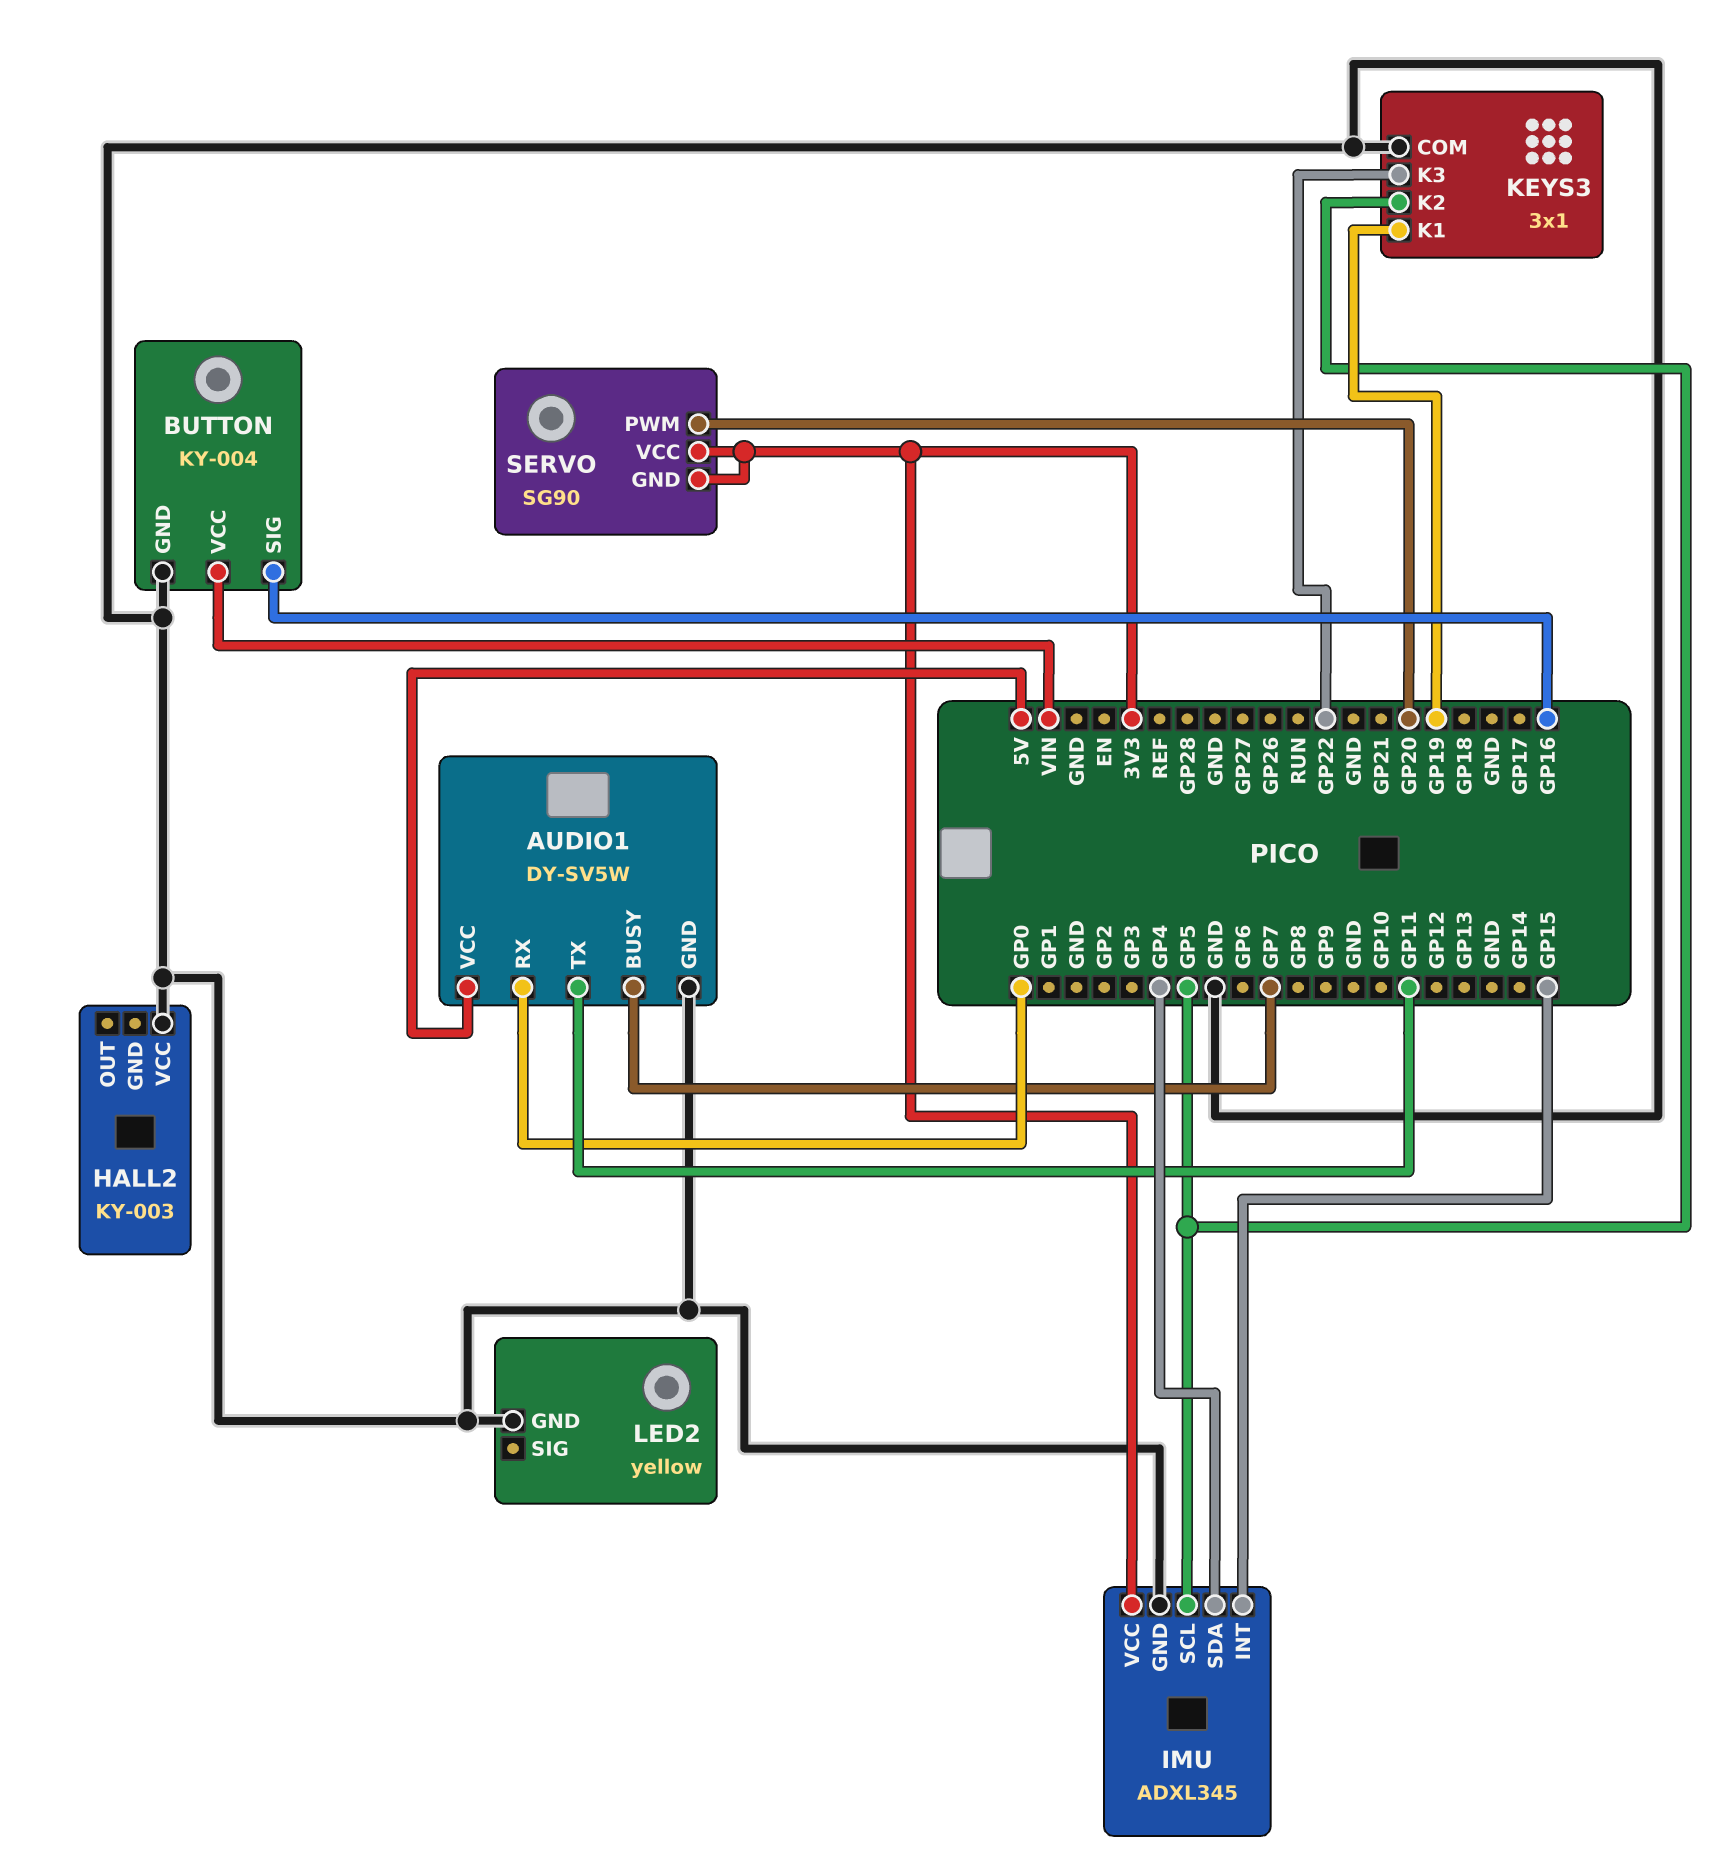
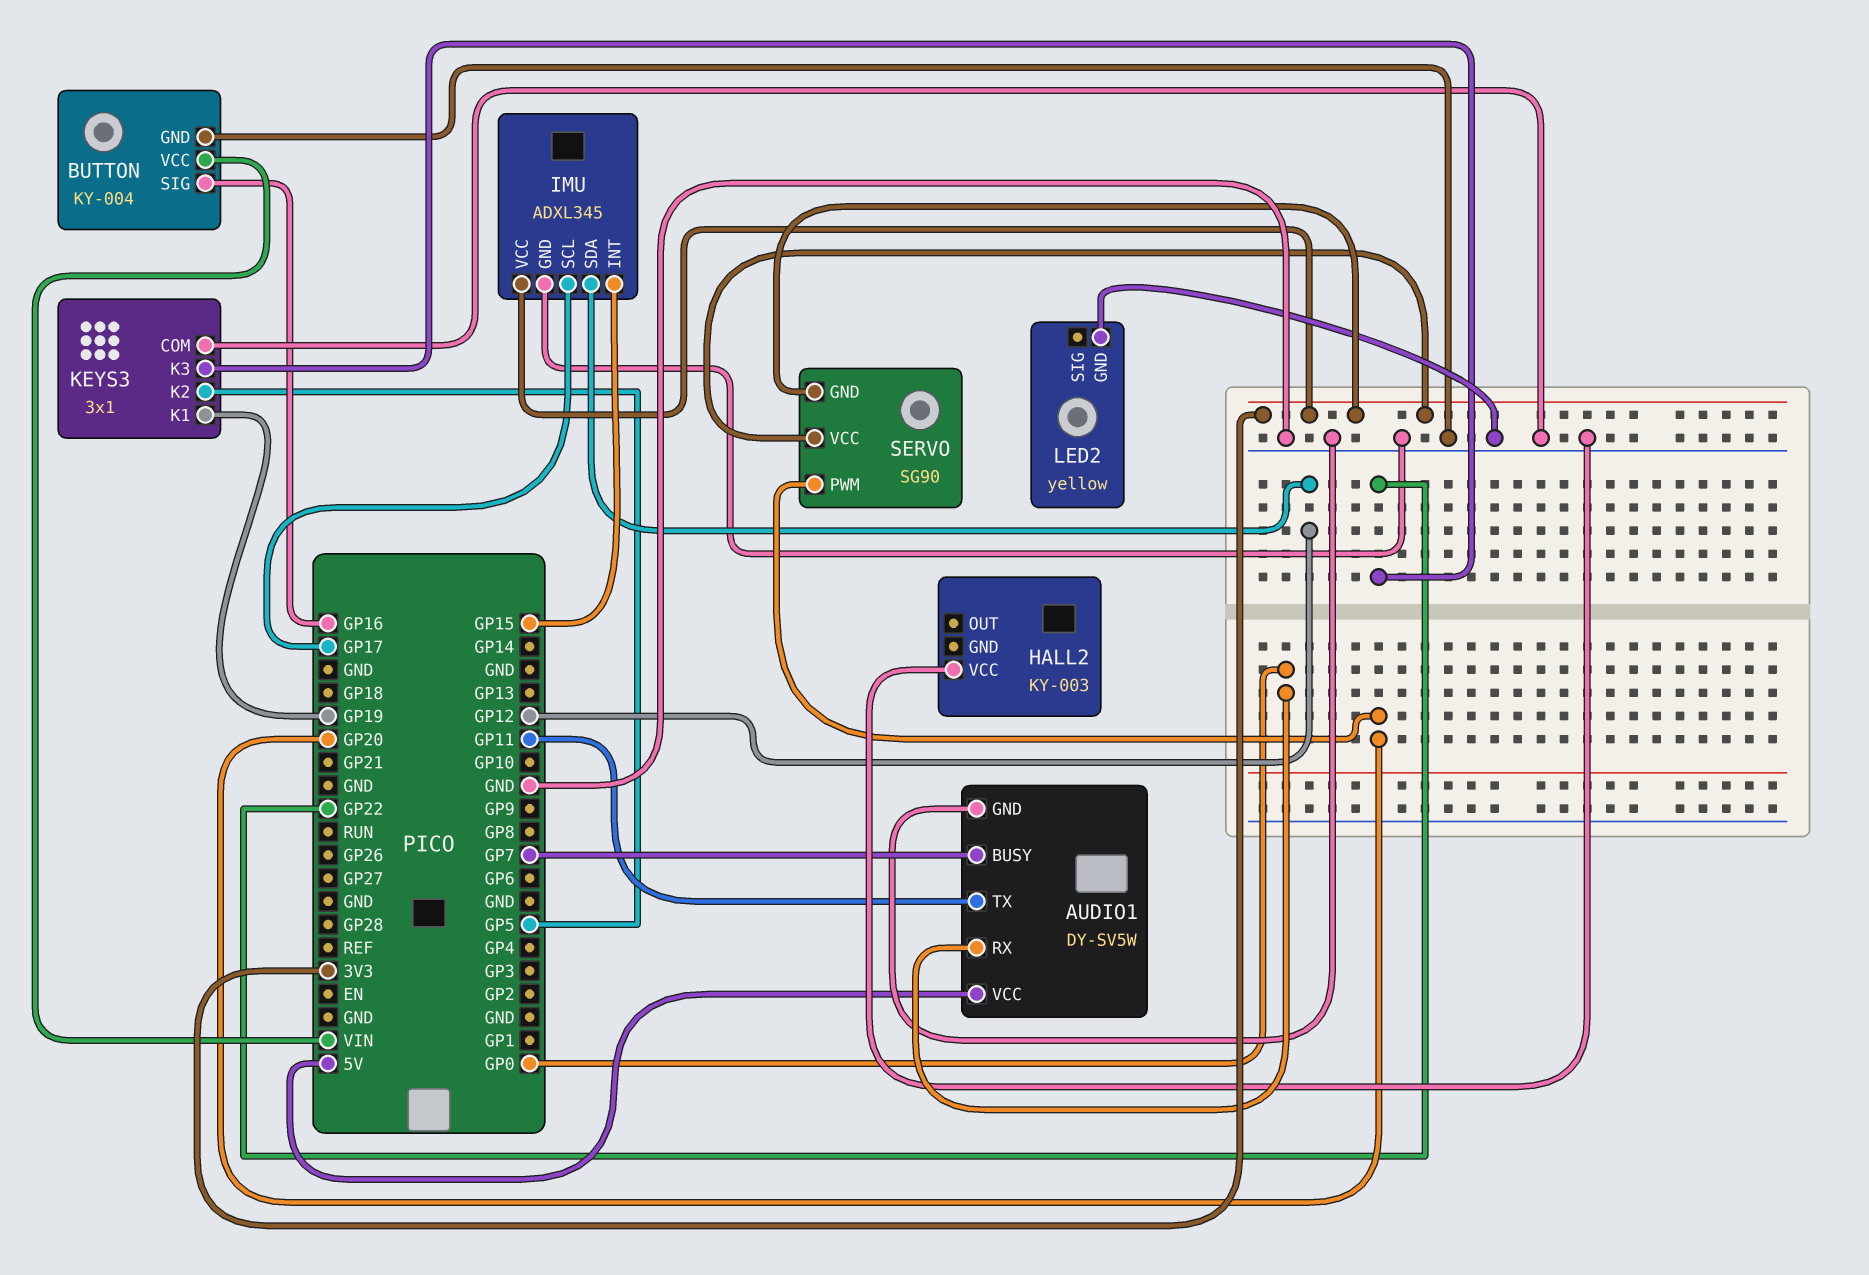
IMU pin SCL: GP5 -> GP17
IMU pin SDA: GP4 -> GP12

